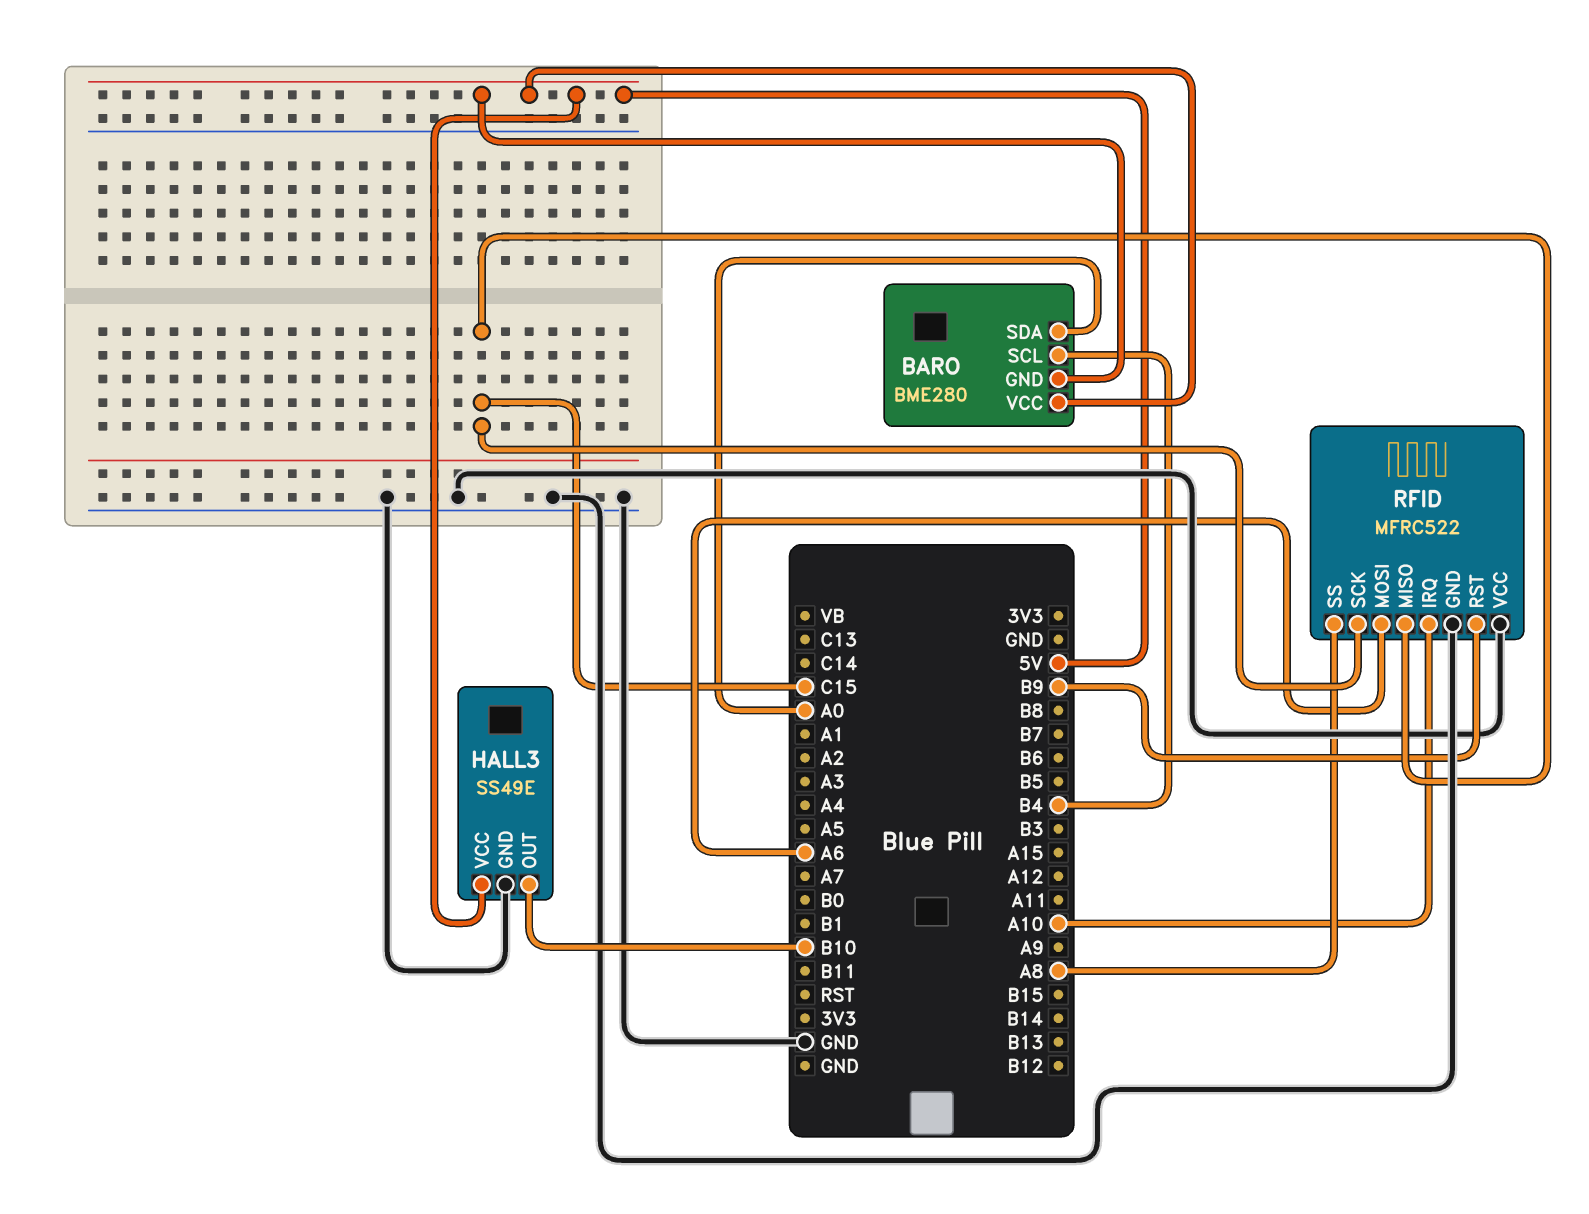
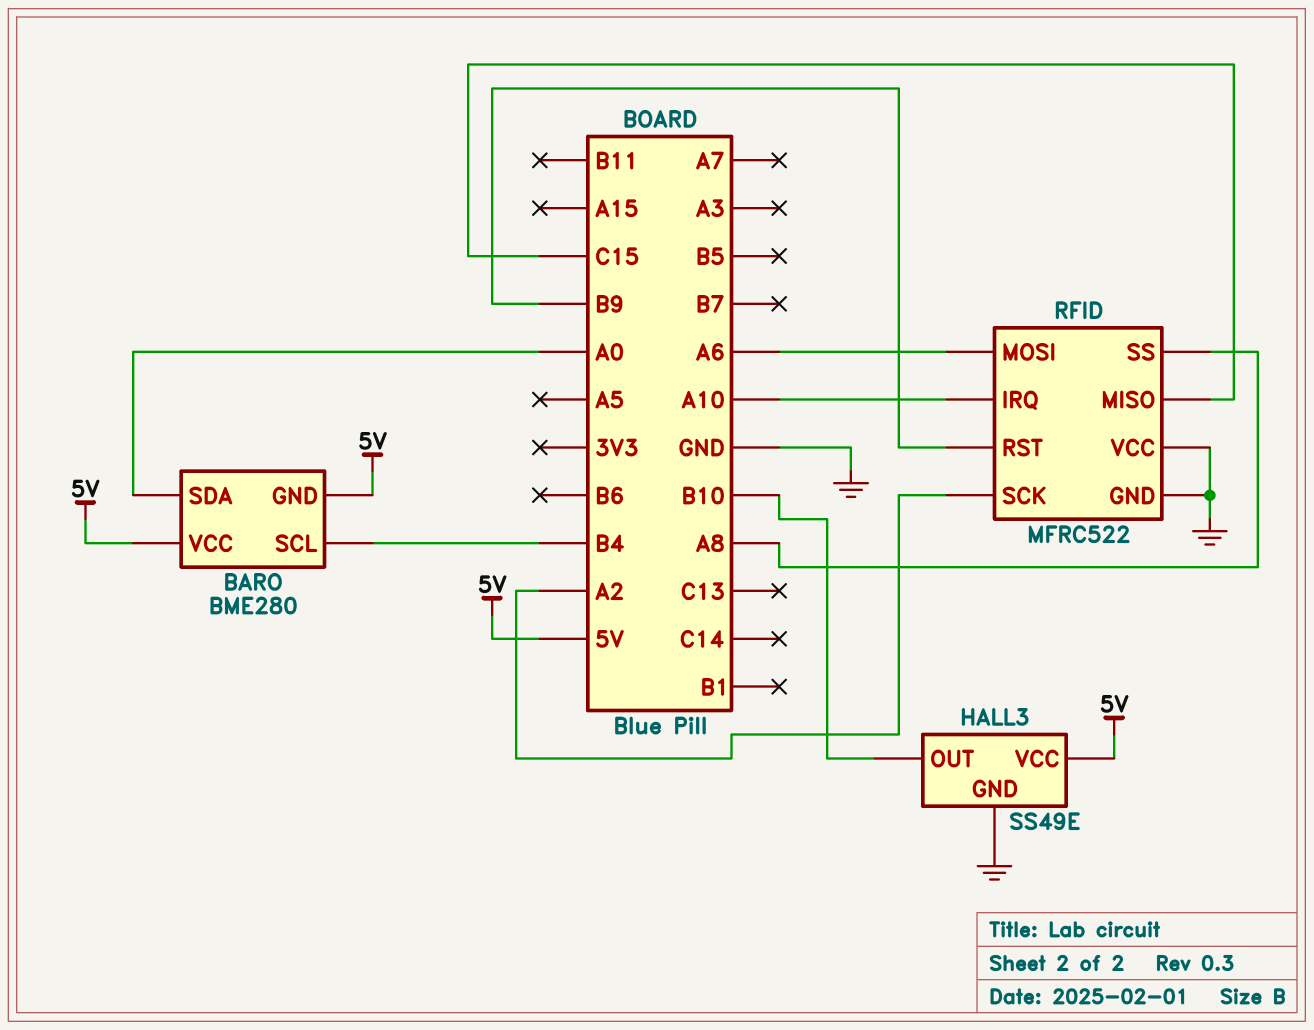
RFID pin SCK: C15 -> A2

